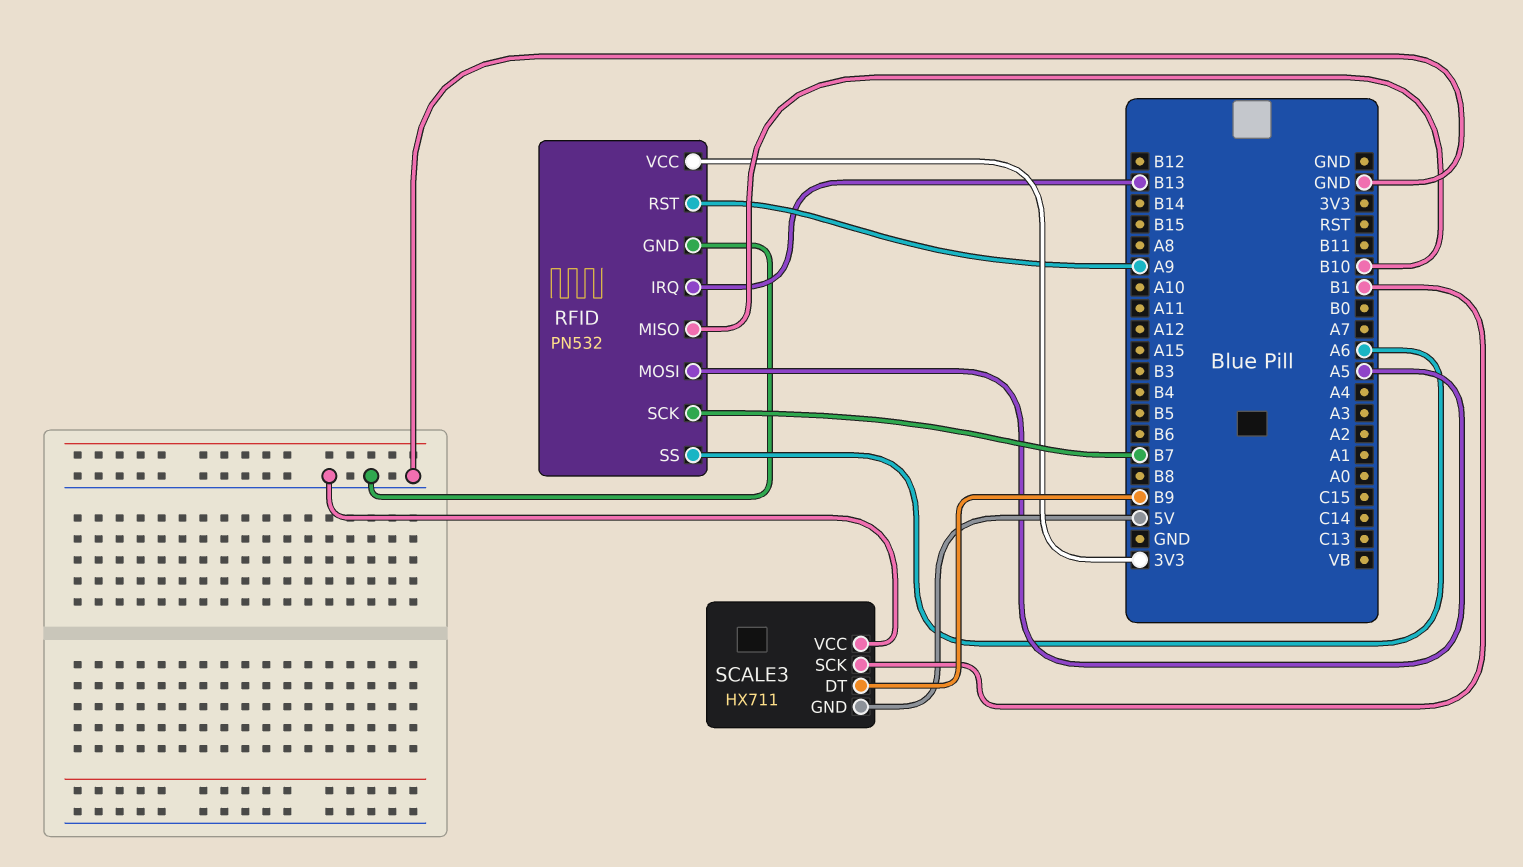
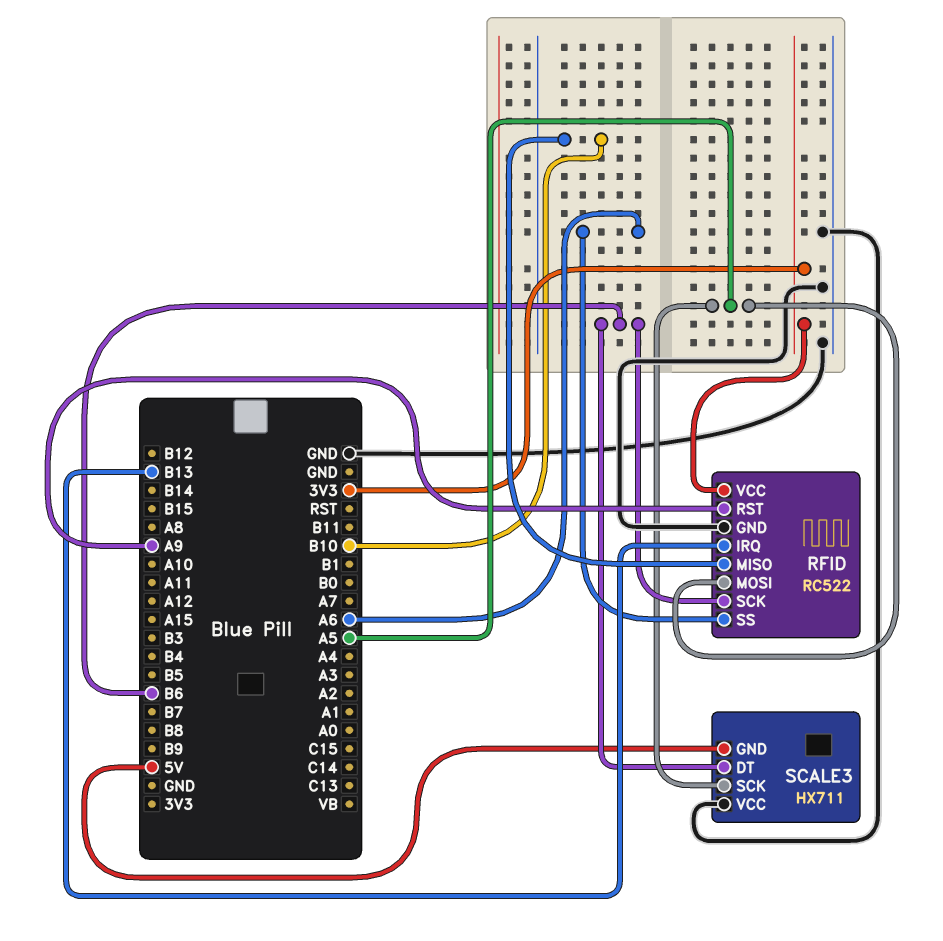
RFID: PN532 -> RC522
RFID pin SCK: B7 -> B6
SCALE3 pin DT: B9 -> B6
SCALE3 pin SCK: B1 -> A5

